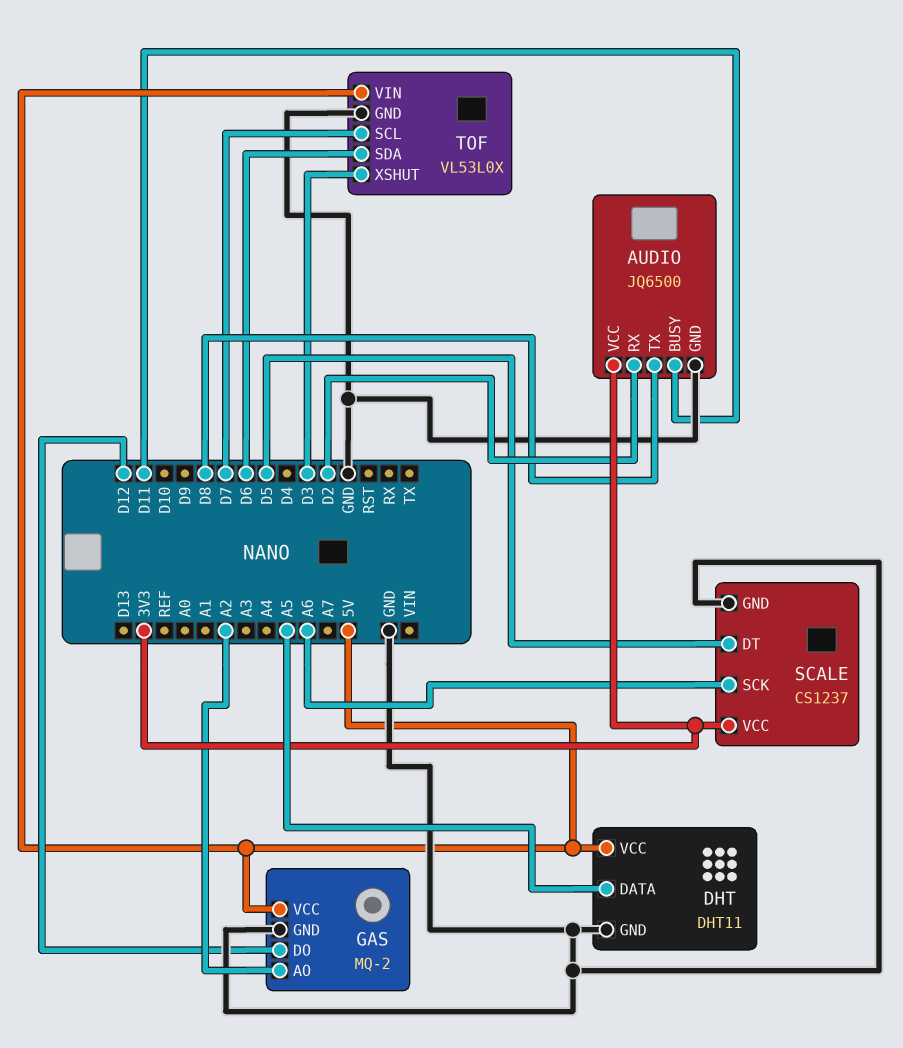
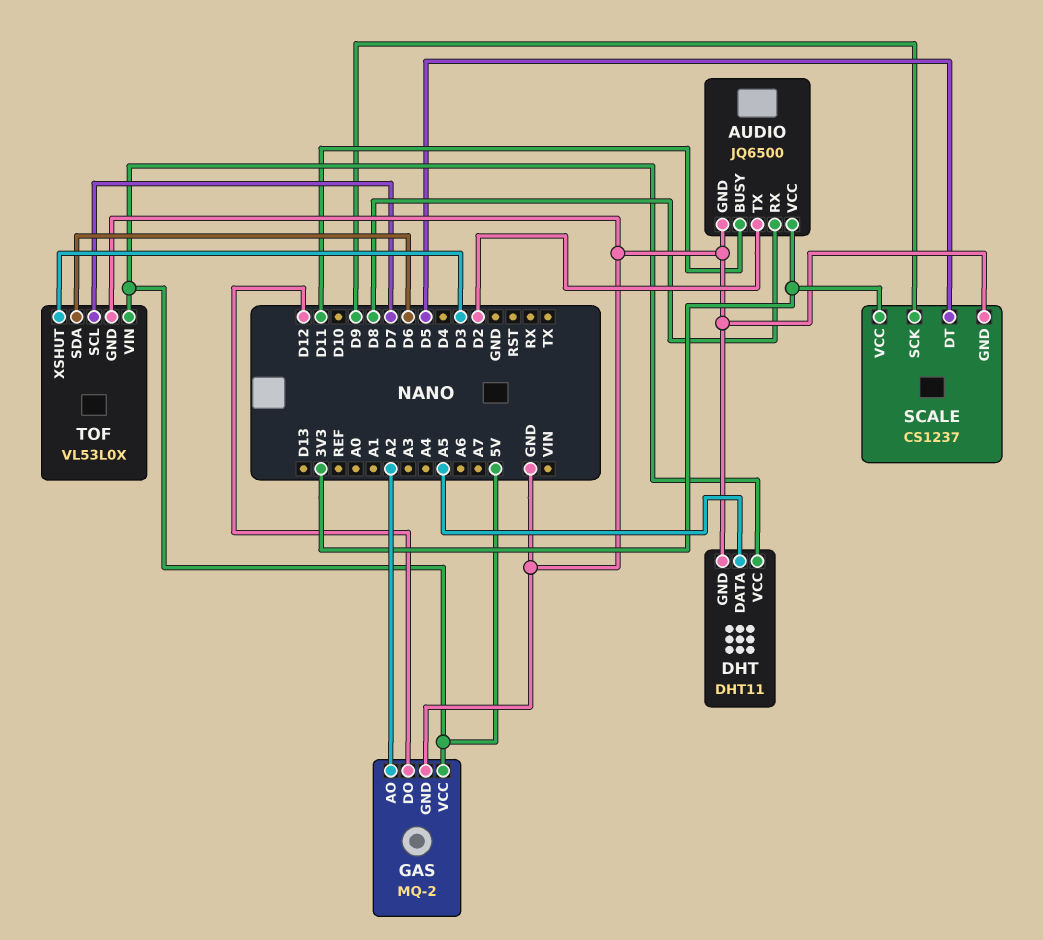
AUDIO pin RX: D2 -> D8
AUDIO pin TX: D8 -> D2
SCALE pin SCK: A6 -> D9

